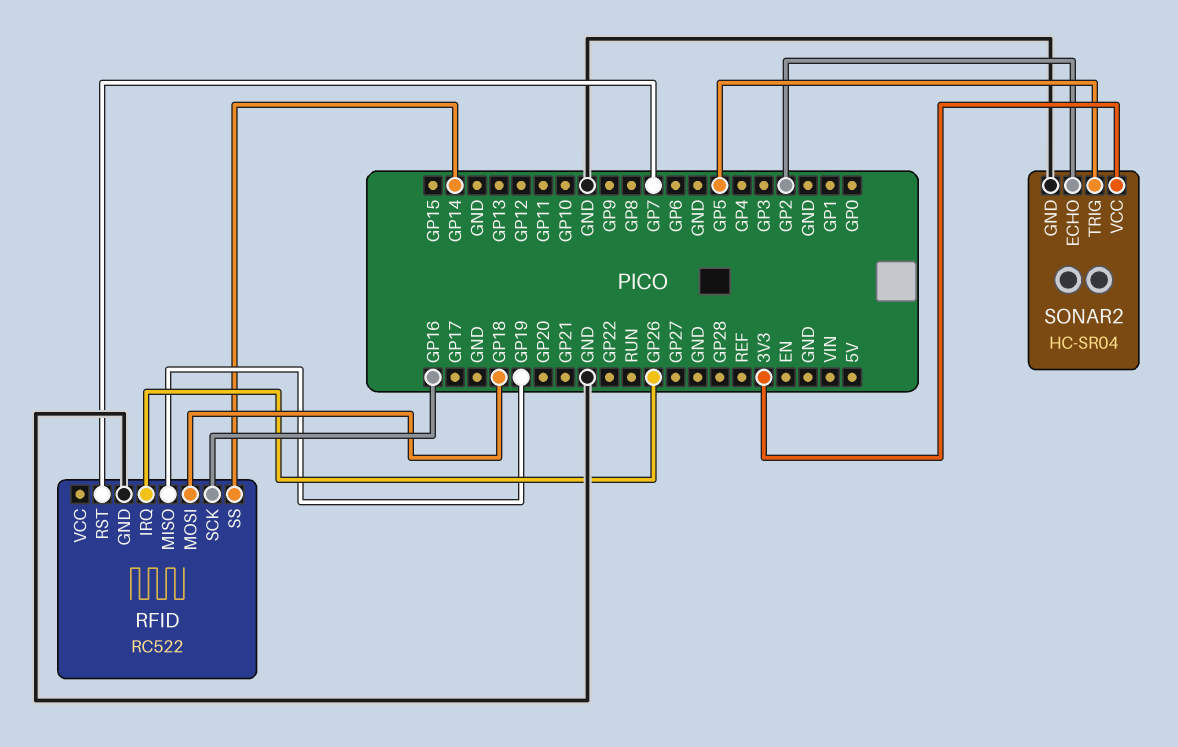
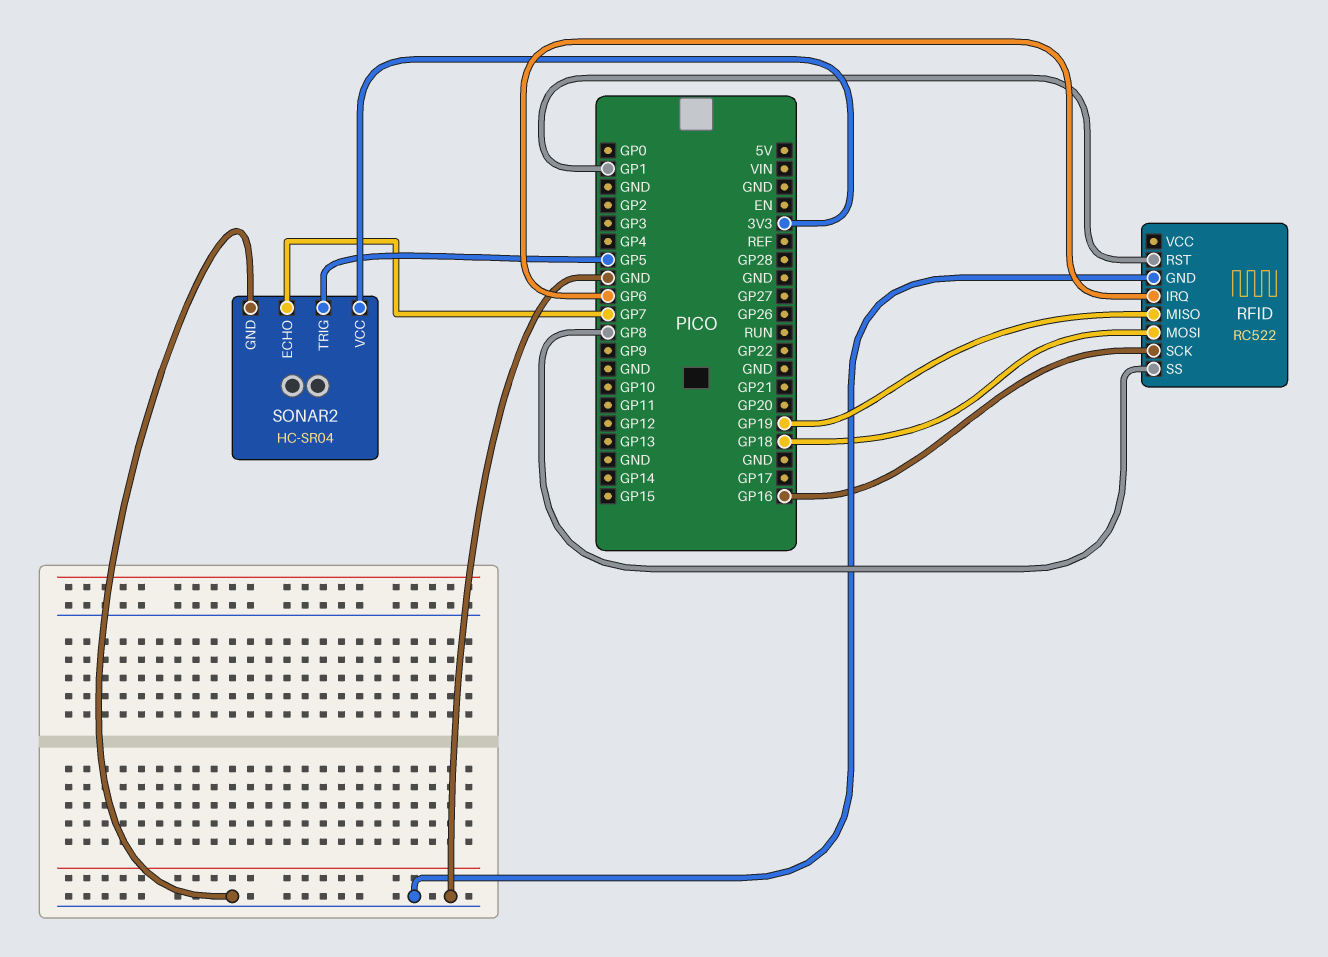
RFID pin IRQ: GP26 -> GP6
RFID pin RST: GP7 -> GP1
RFID pin SS: GP14 -> GP8
SONAR2 pin ECHO: GP2 -> GP7

